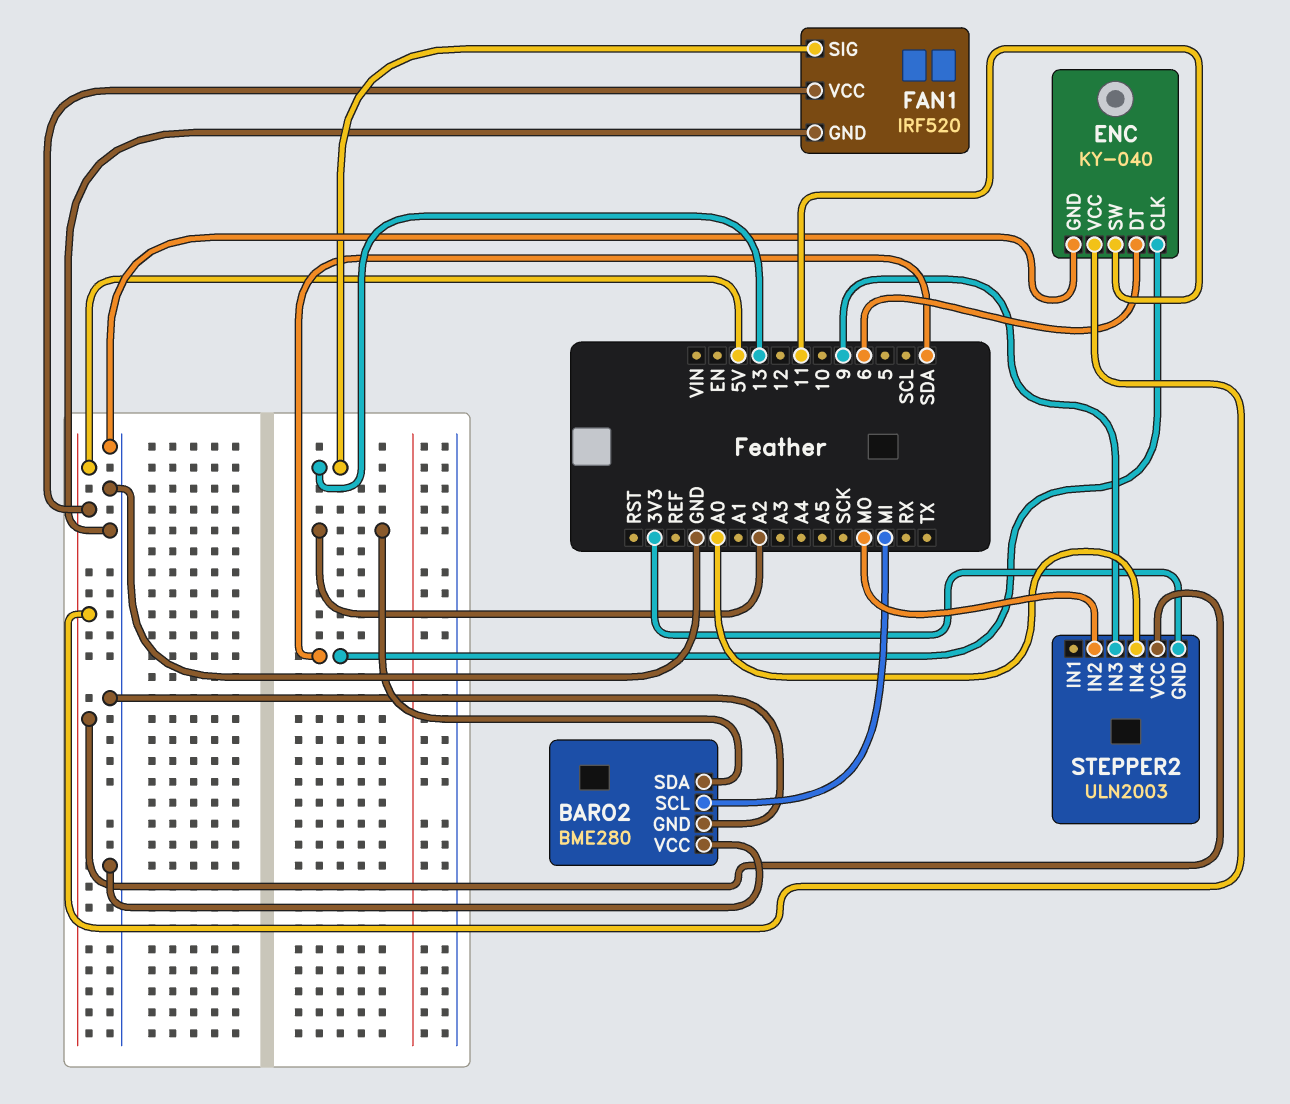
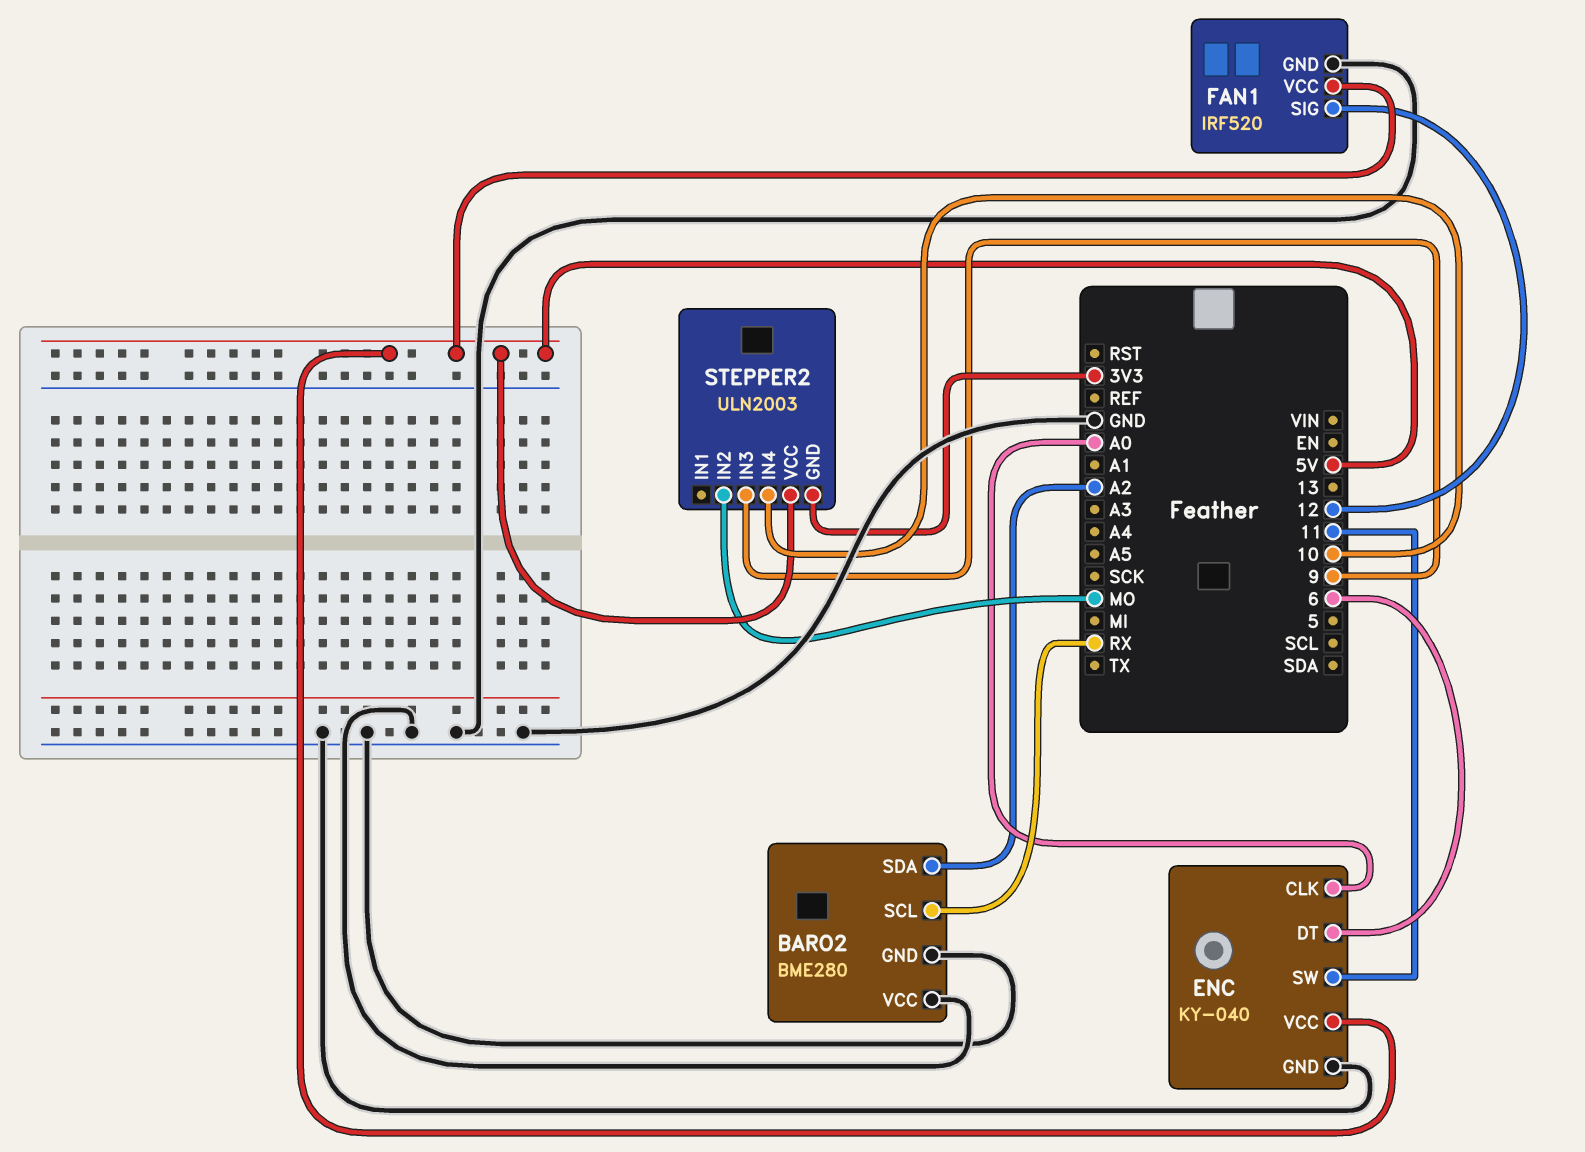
BARO2 pin SCL: MI -> RX
ENC pin CLK: SDA -> A0
FAN1 pin SIG: 13 -> 12
STEPPER2 pin IN4: A0 -> 10

